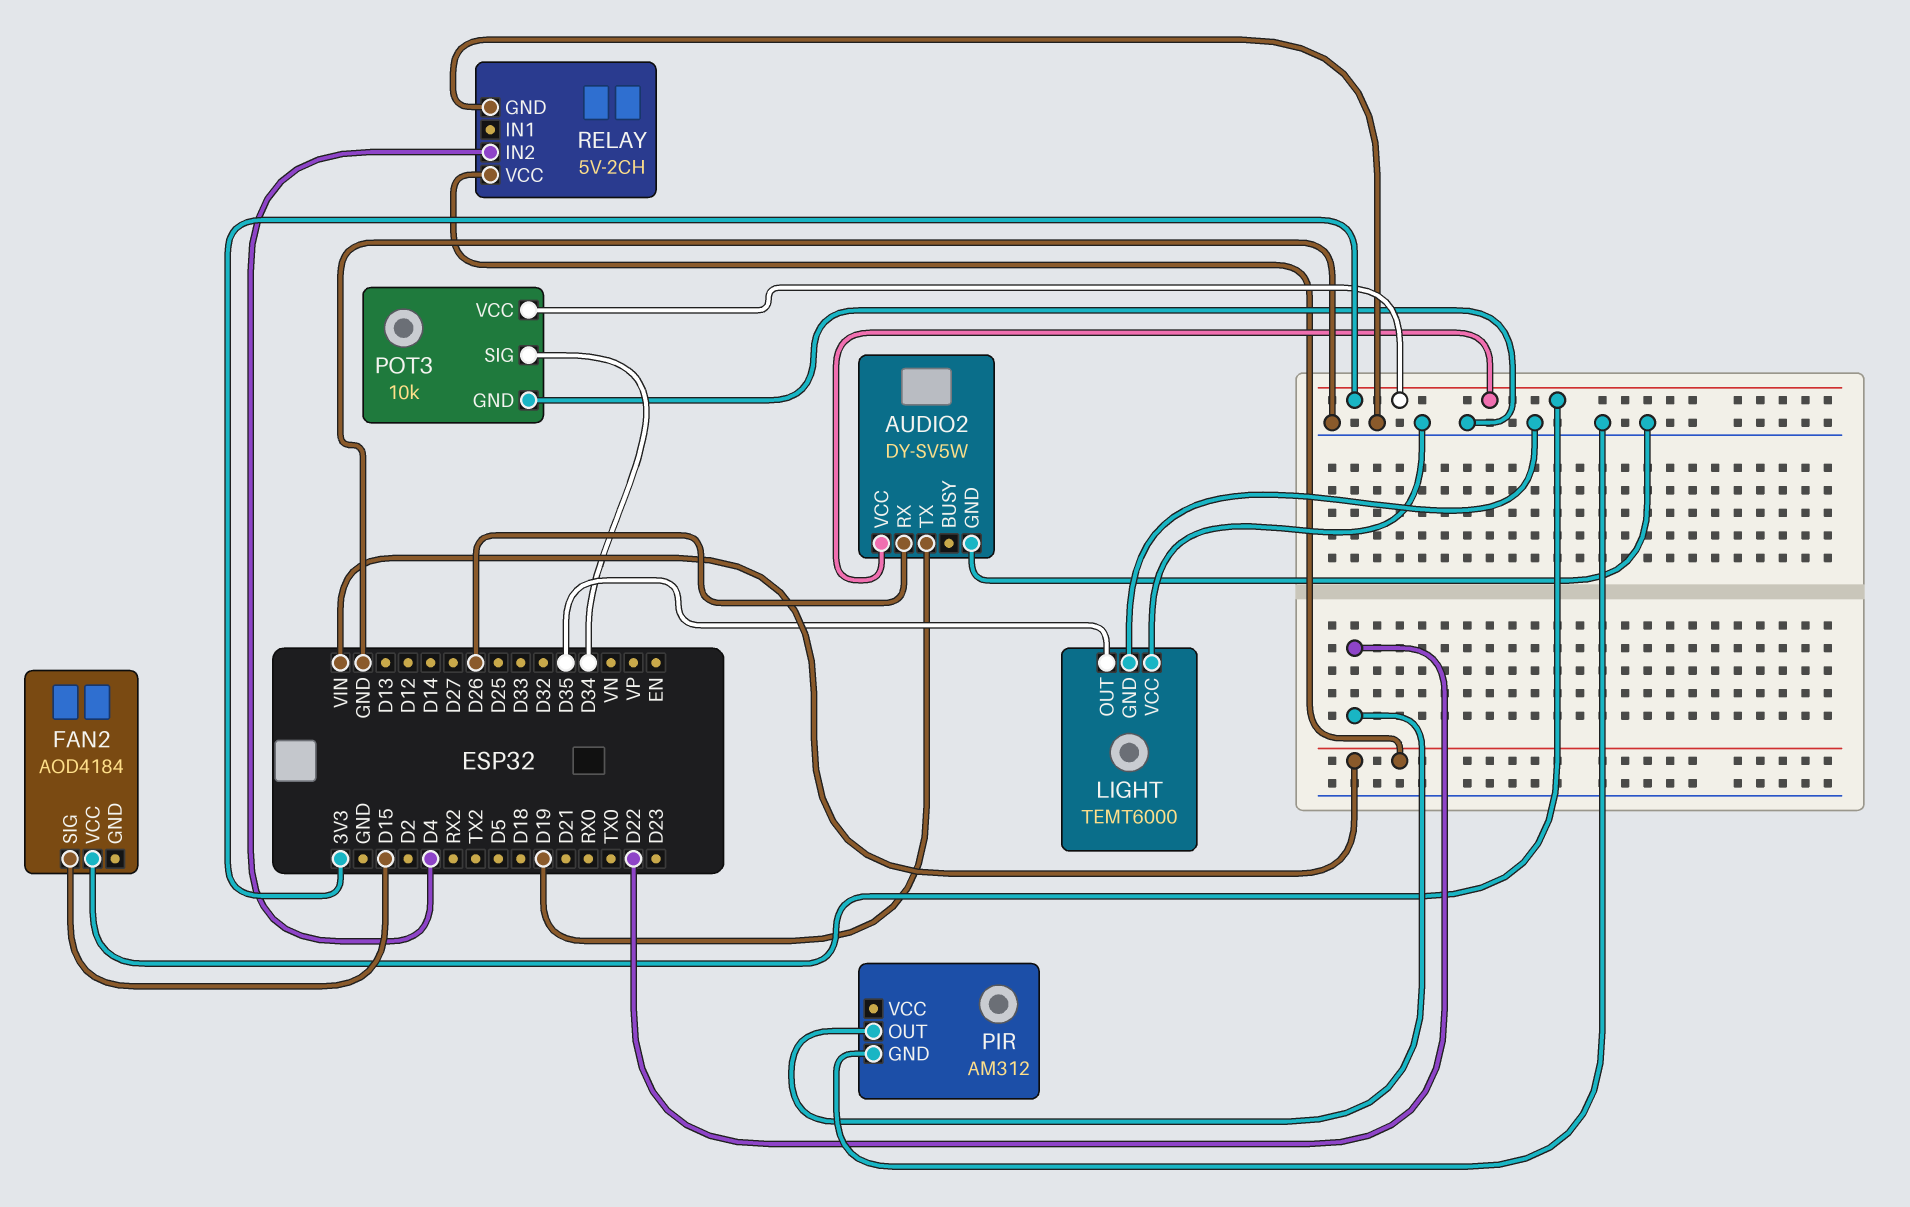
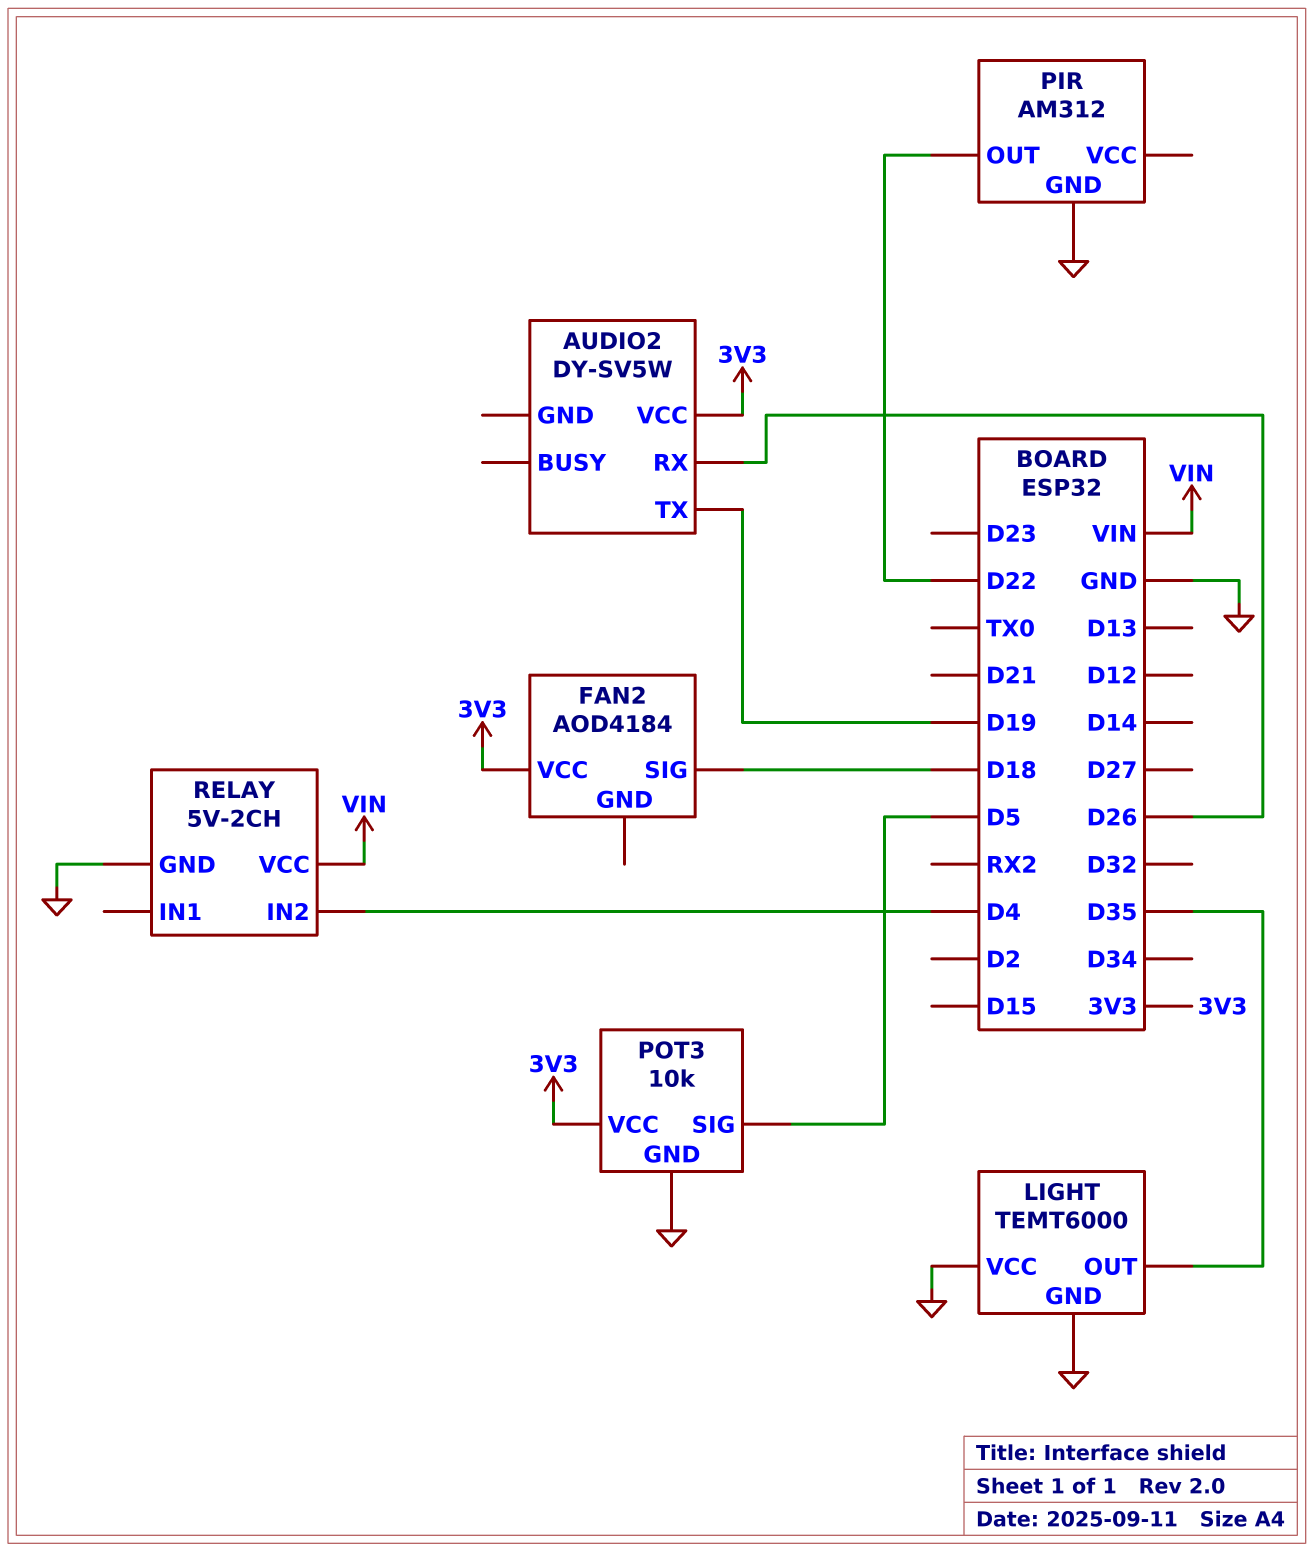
AUDIO2 pin GND: GND -> none
FAN2 pin SIG: D15 -> D18
POT3 pin SIG: D34 -> D5

